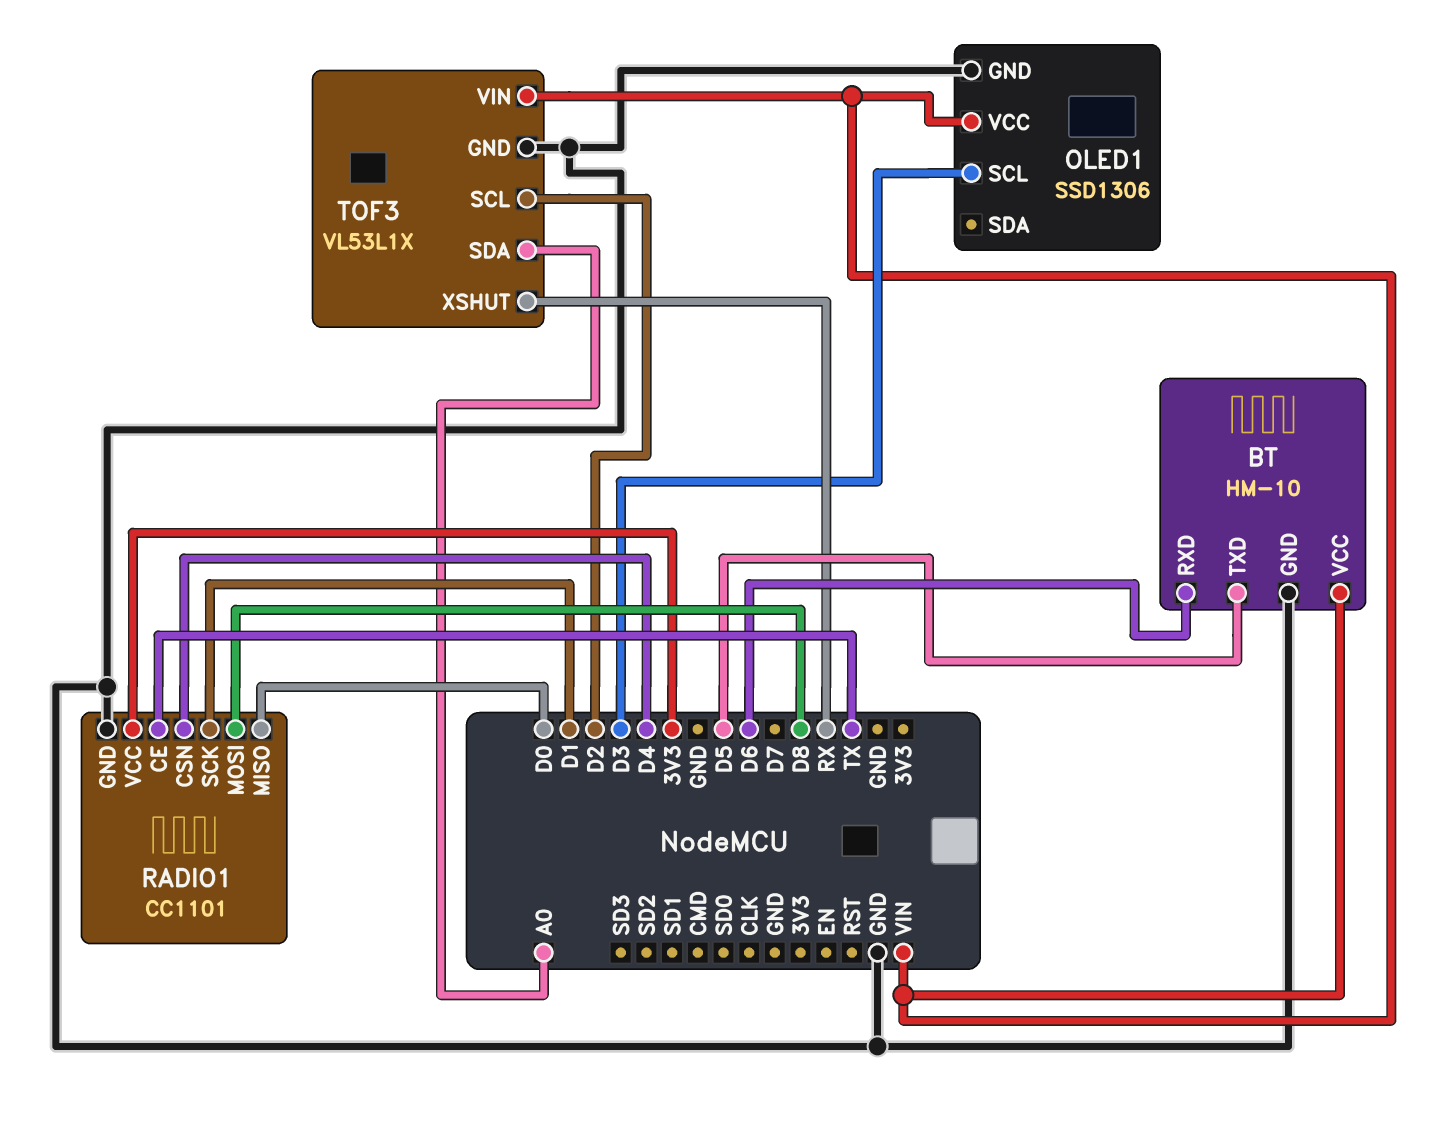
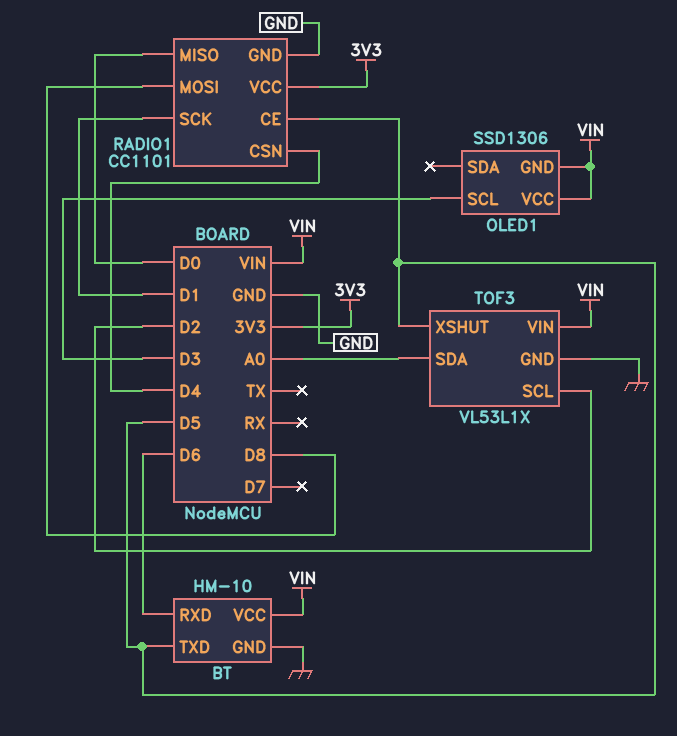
OLED1 pin GND: GND -> VIN
RADIO1 pin CE: TX -> D5
TOF3 pin XSHUT: RX -> D5

